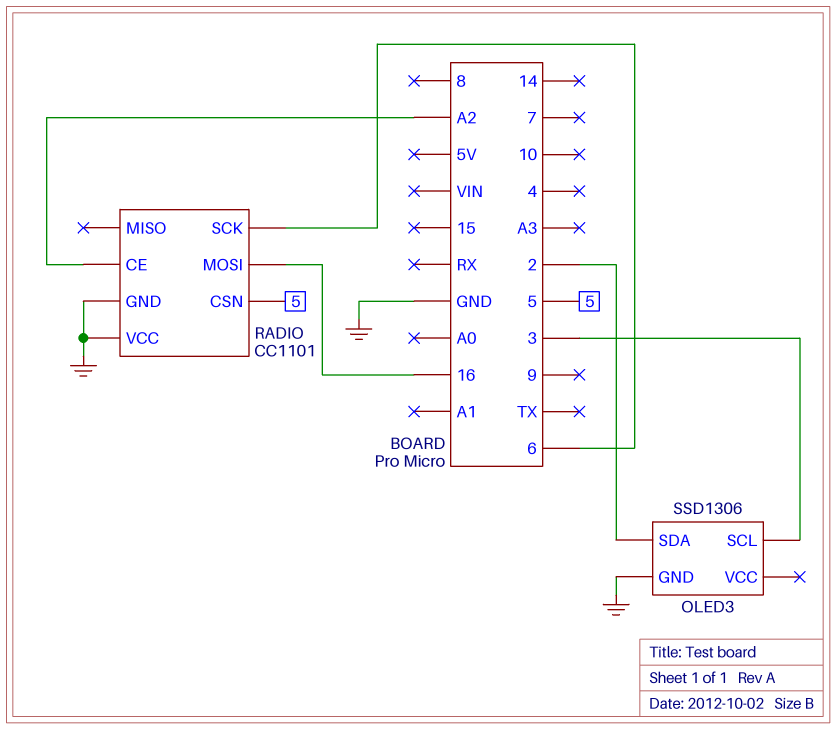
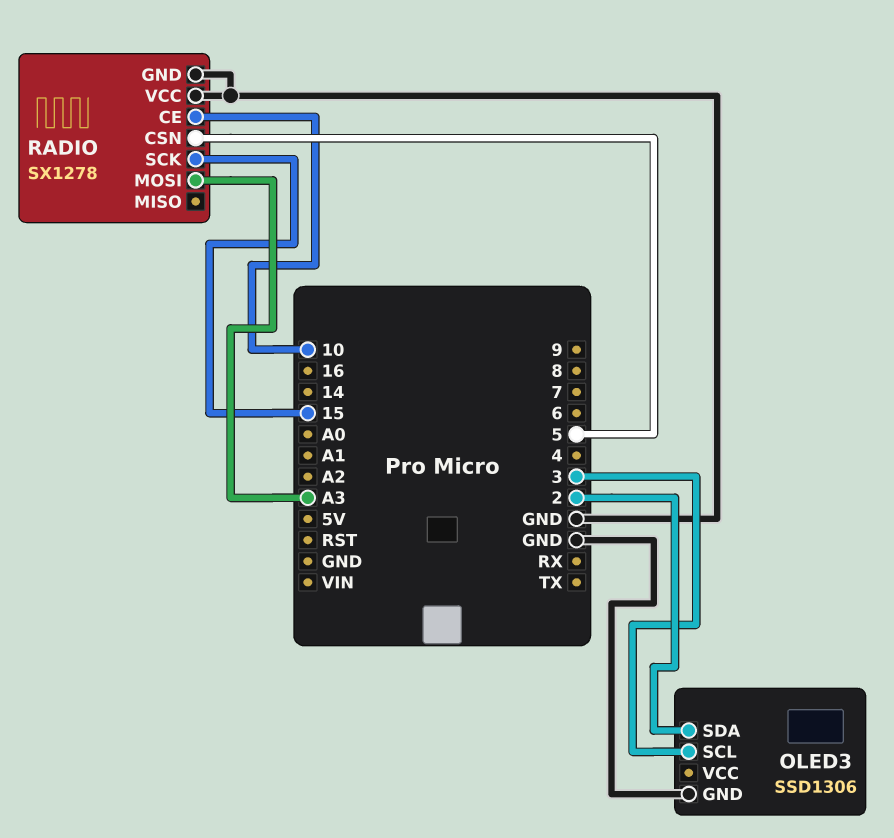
RADIO: CC1101 -> SX1278
RADIO pin CE: A2 -> 10
RADIO pin MOSI: 16 -> A3
RADIO pin SCK: 6 -> 15

